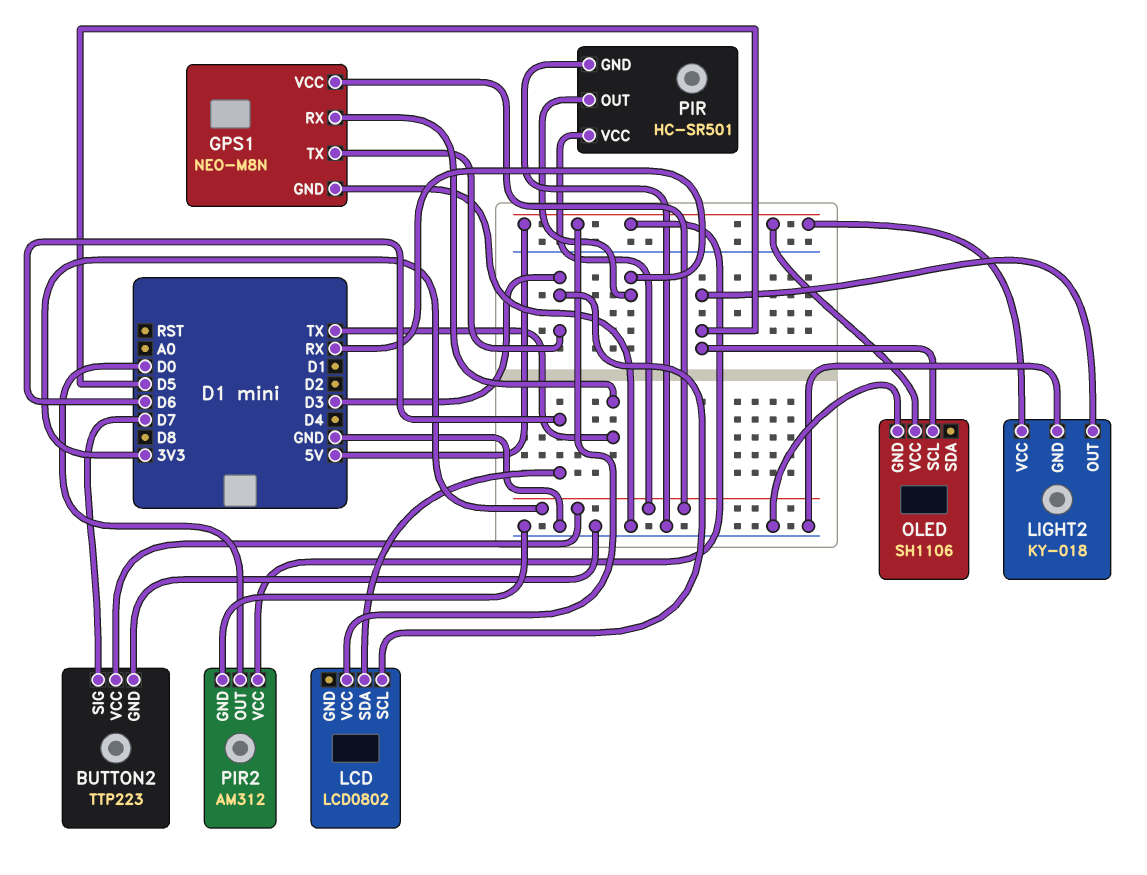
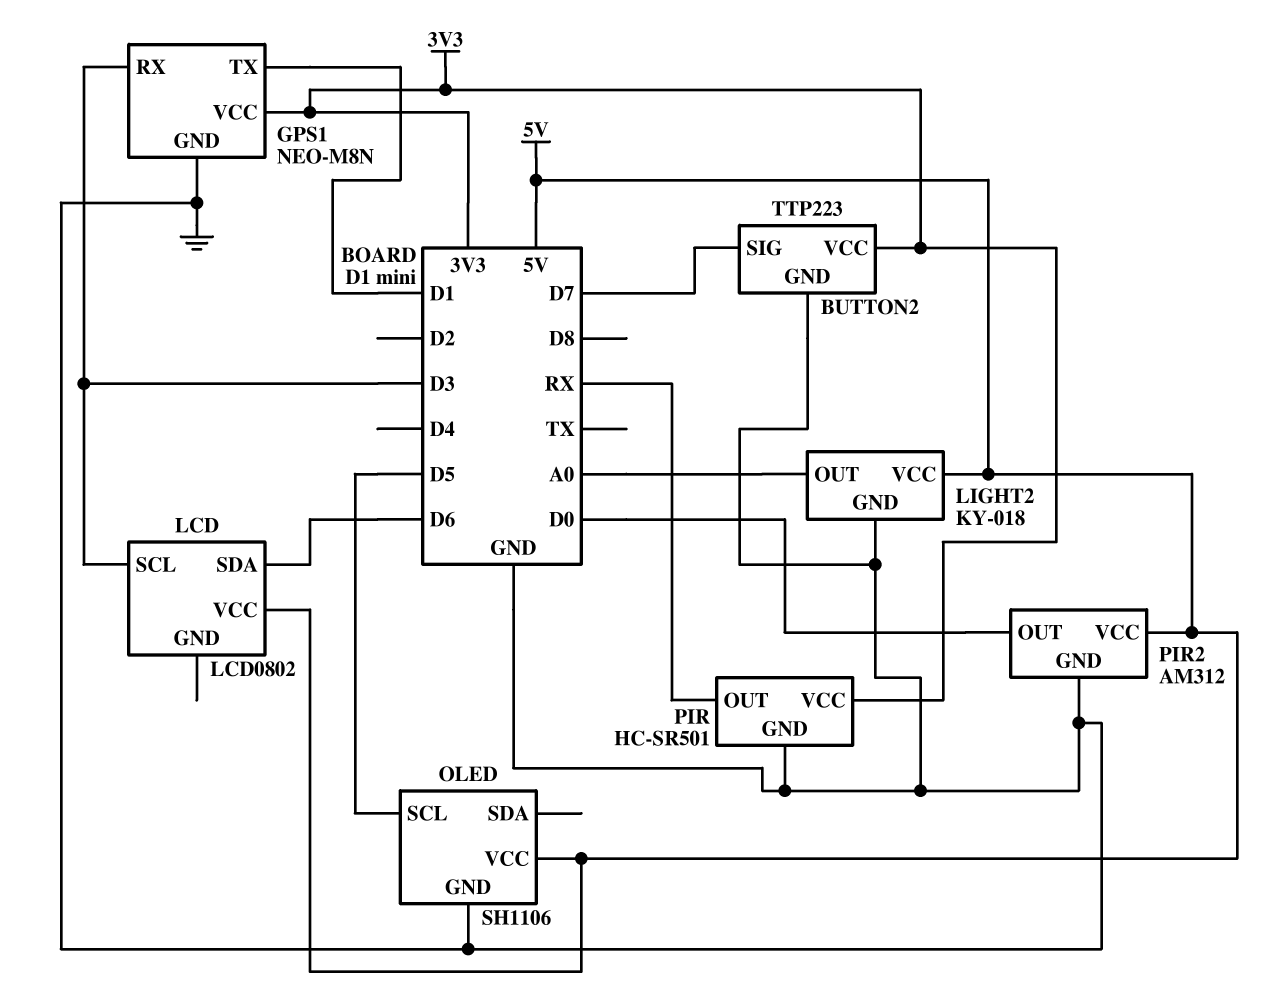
GPS1 pin RX: TX -> D3
GPS1 pin TX: D3 -> D1
LIGHT2 pin OUT: D5 -> A0

